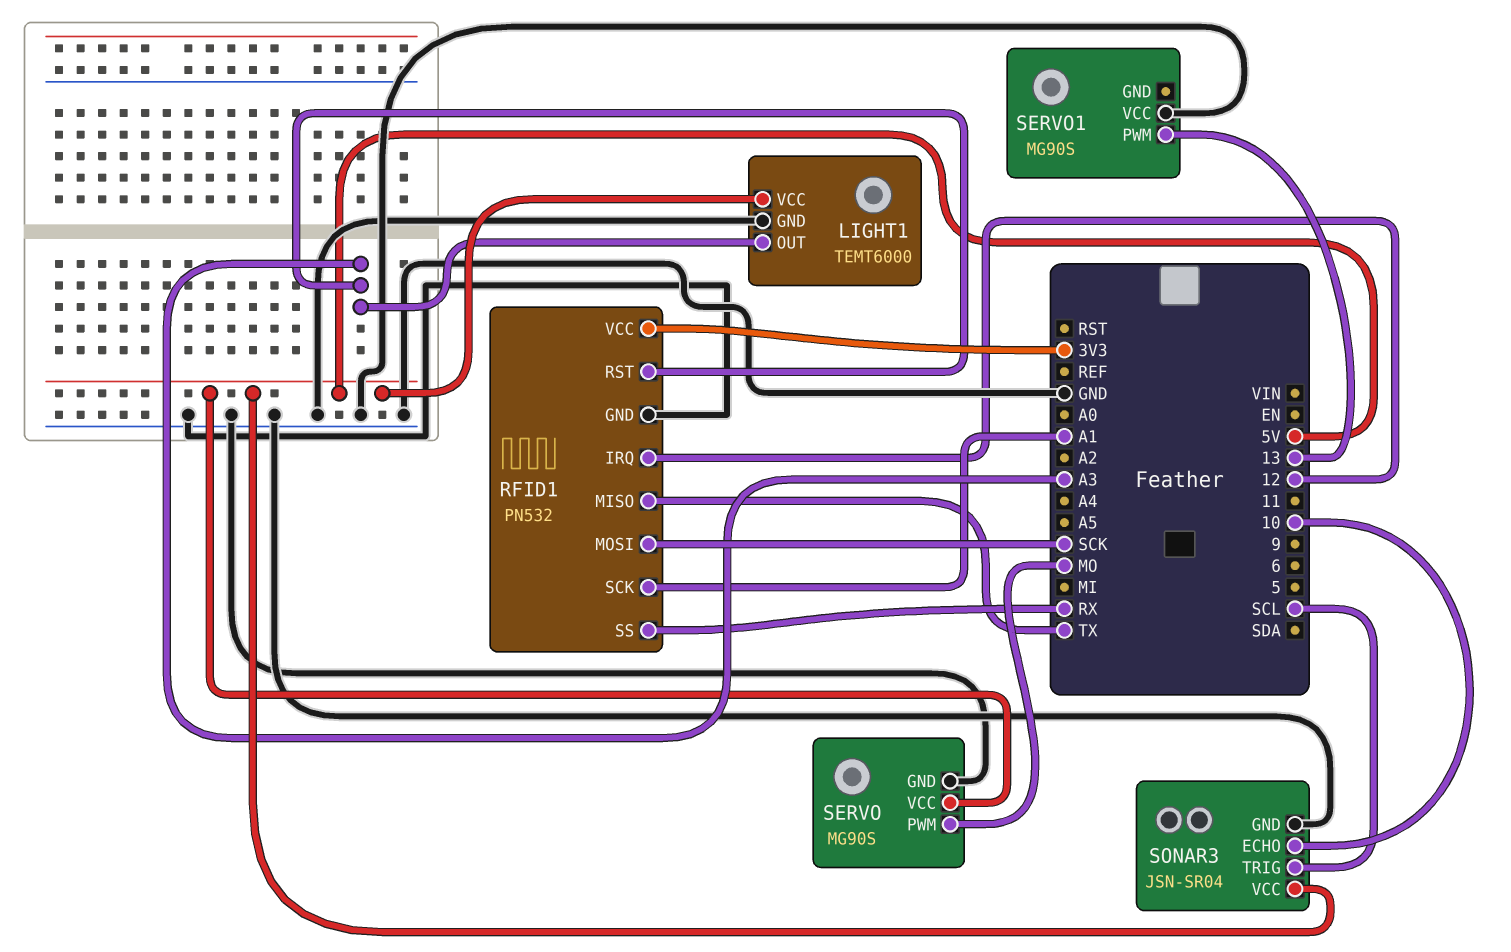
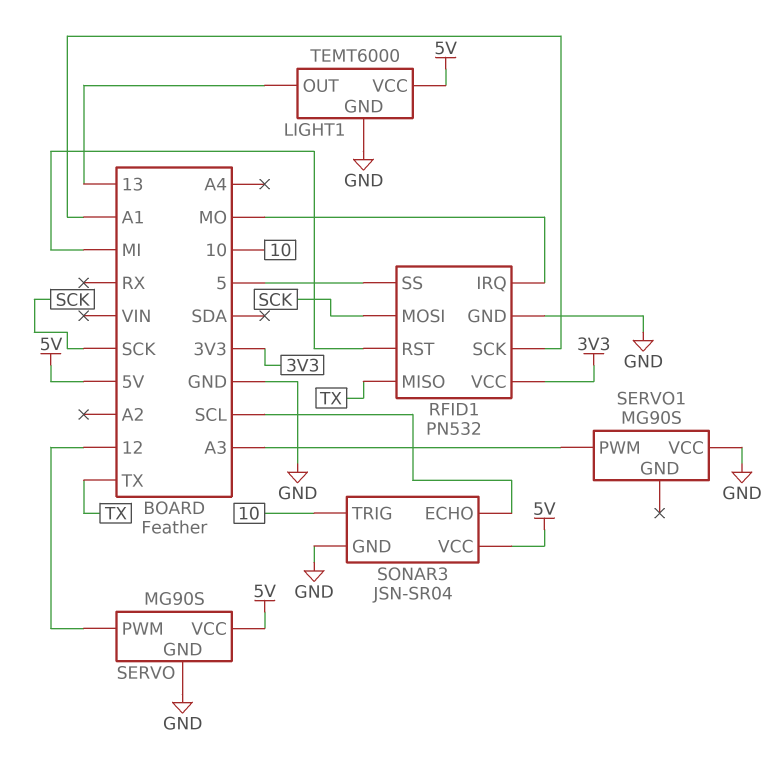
LIGHT1 pin OUT: A3 -> 13
RFID1 pin IRQ: 12 -> MO
RFID1 pin RST: A3 -> MI
RFID1 pin SS: RX -> 5
SERVO pin PWM: MO -> 12
SERVO1 pin PWM: 13 -> A3
SONAR3 pin ECHO: 10 -> SCL
SONAR3 pin TRIG: SCL -> 10

